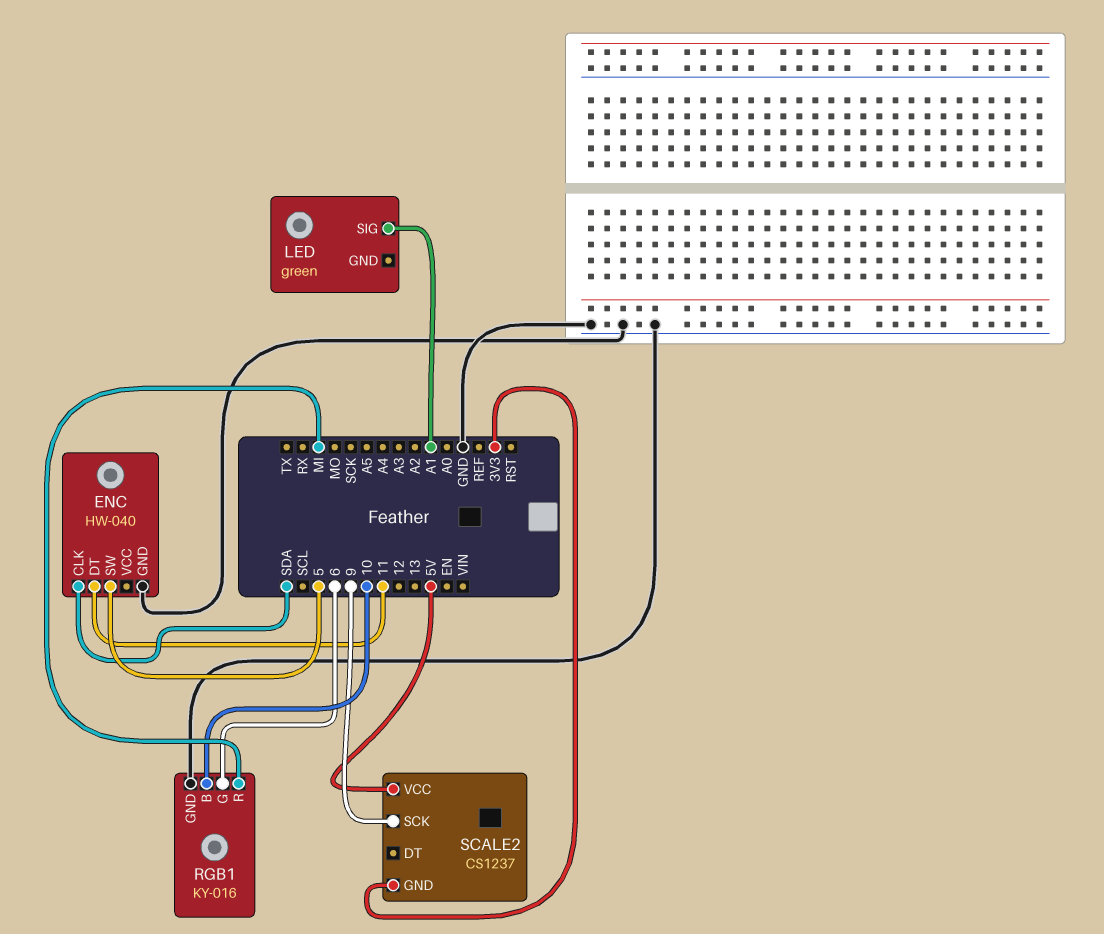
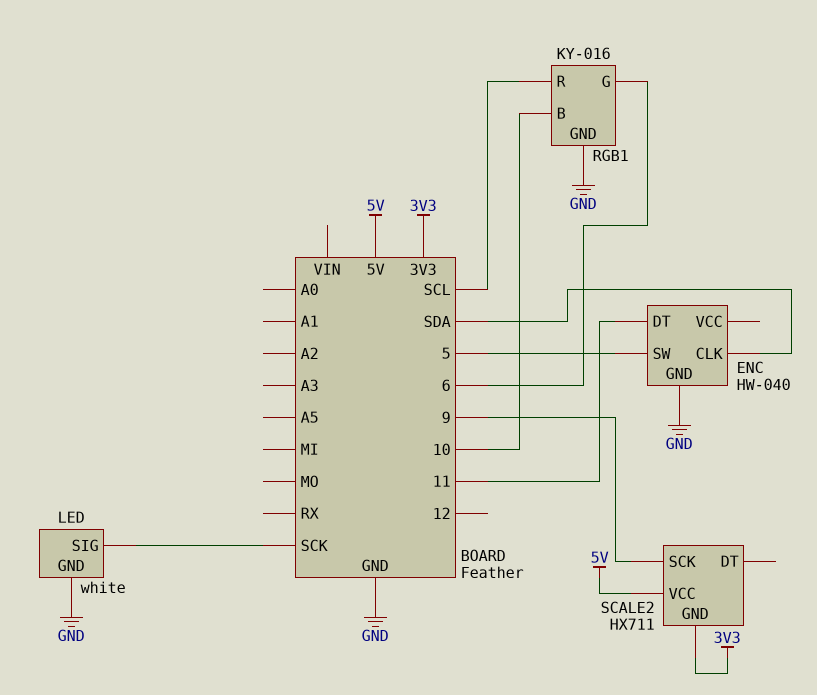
LED: green -> white
LED pin GND: none -> GND
LED pin SIG: A1 -> SCK
RGB1 pin R: MI -> SCL
SCALE2: CS1237 -> HX711

